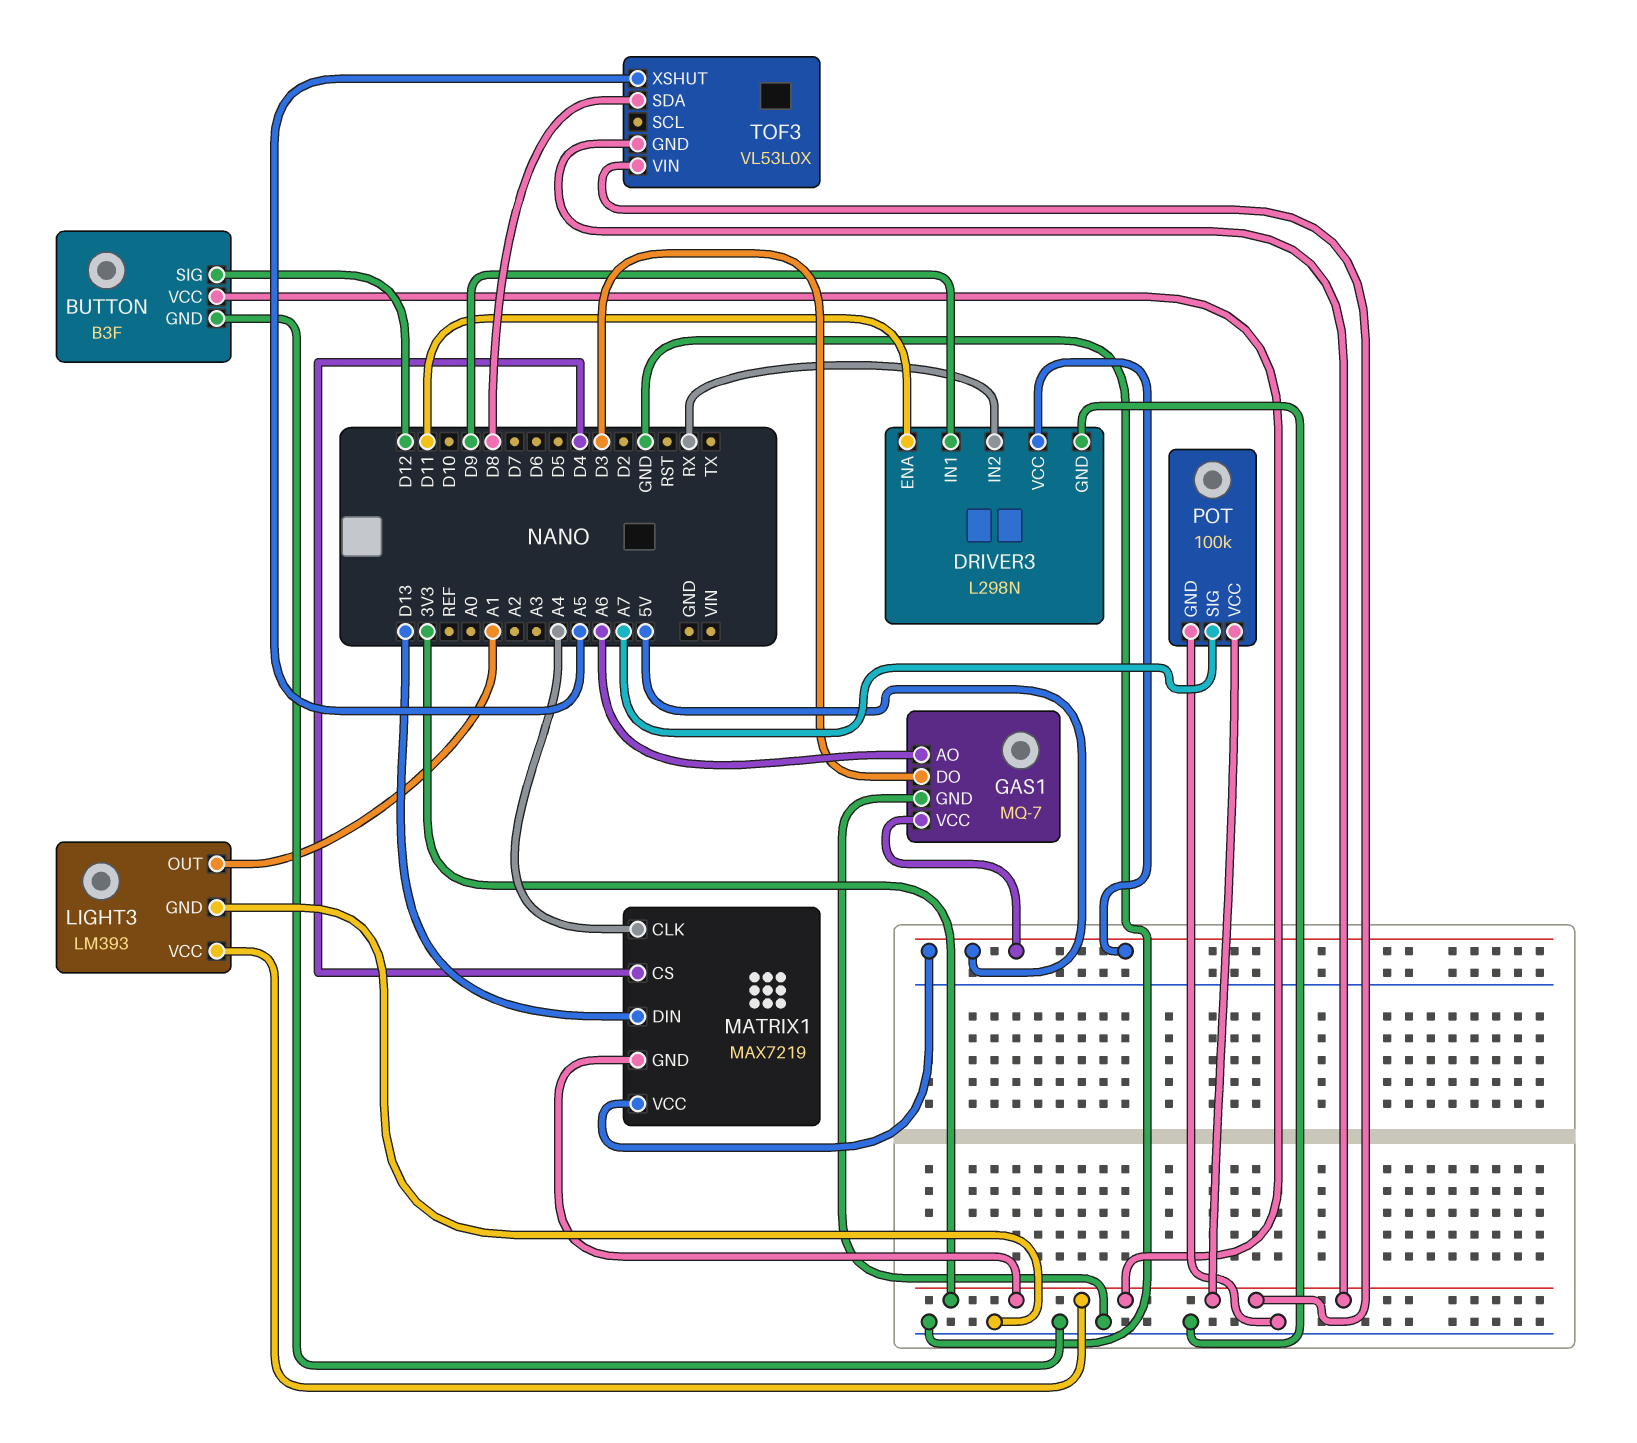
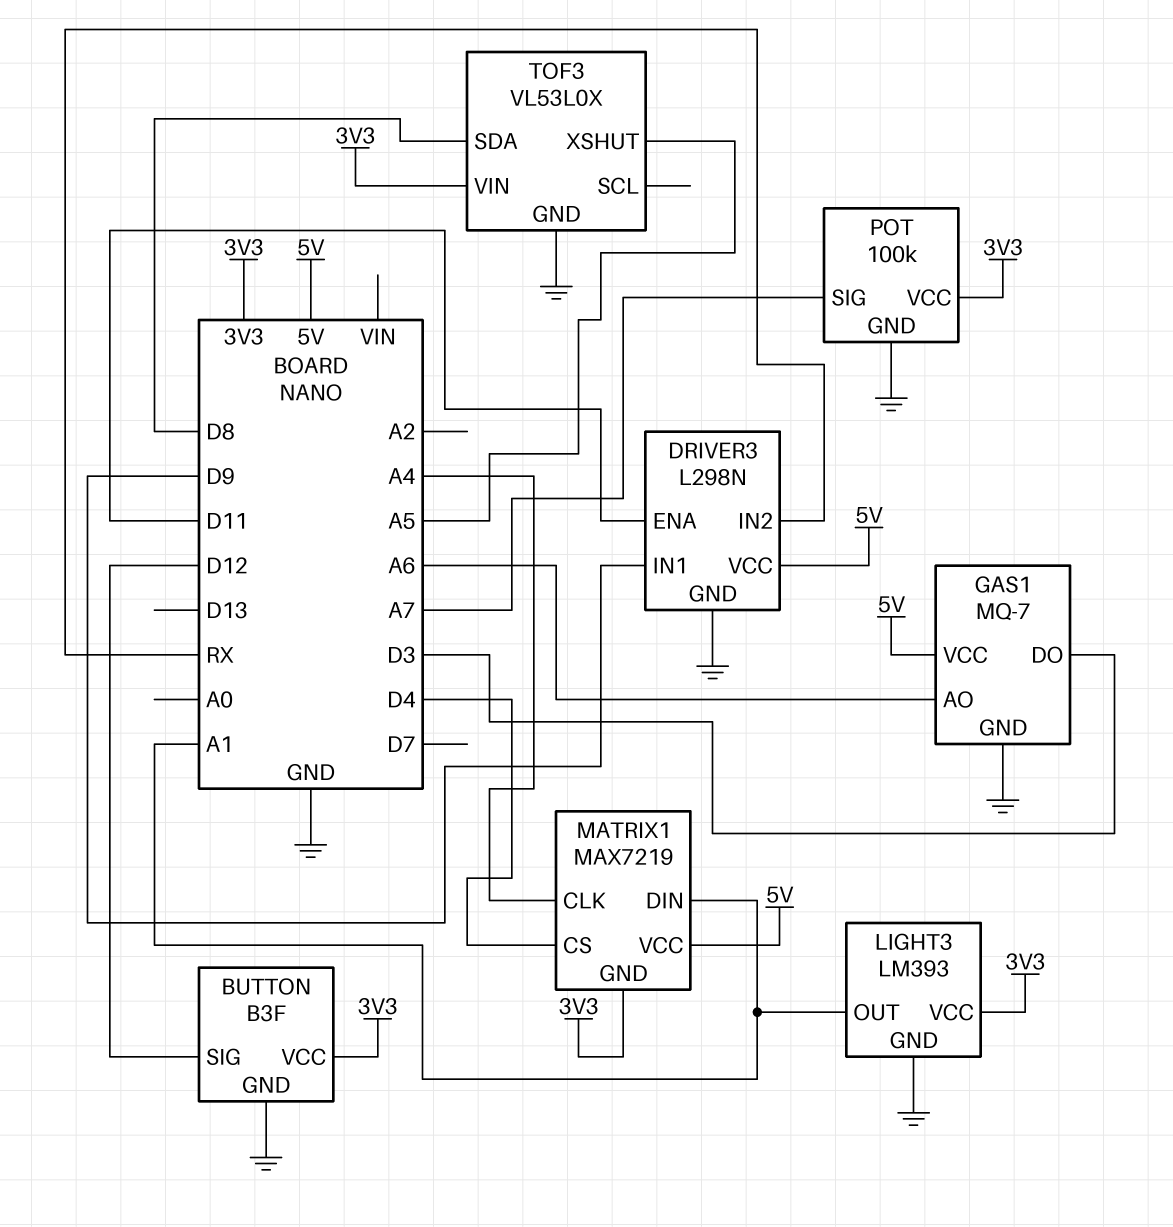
MATRIX1 pin DIN: D13 -> A1
TOF3 pin GND: 3V3 -> GND

